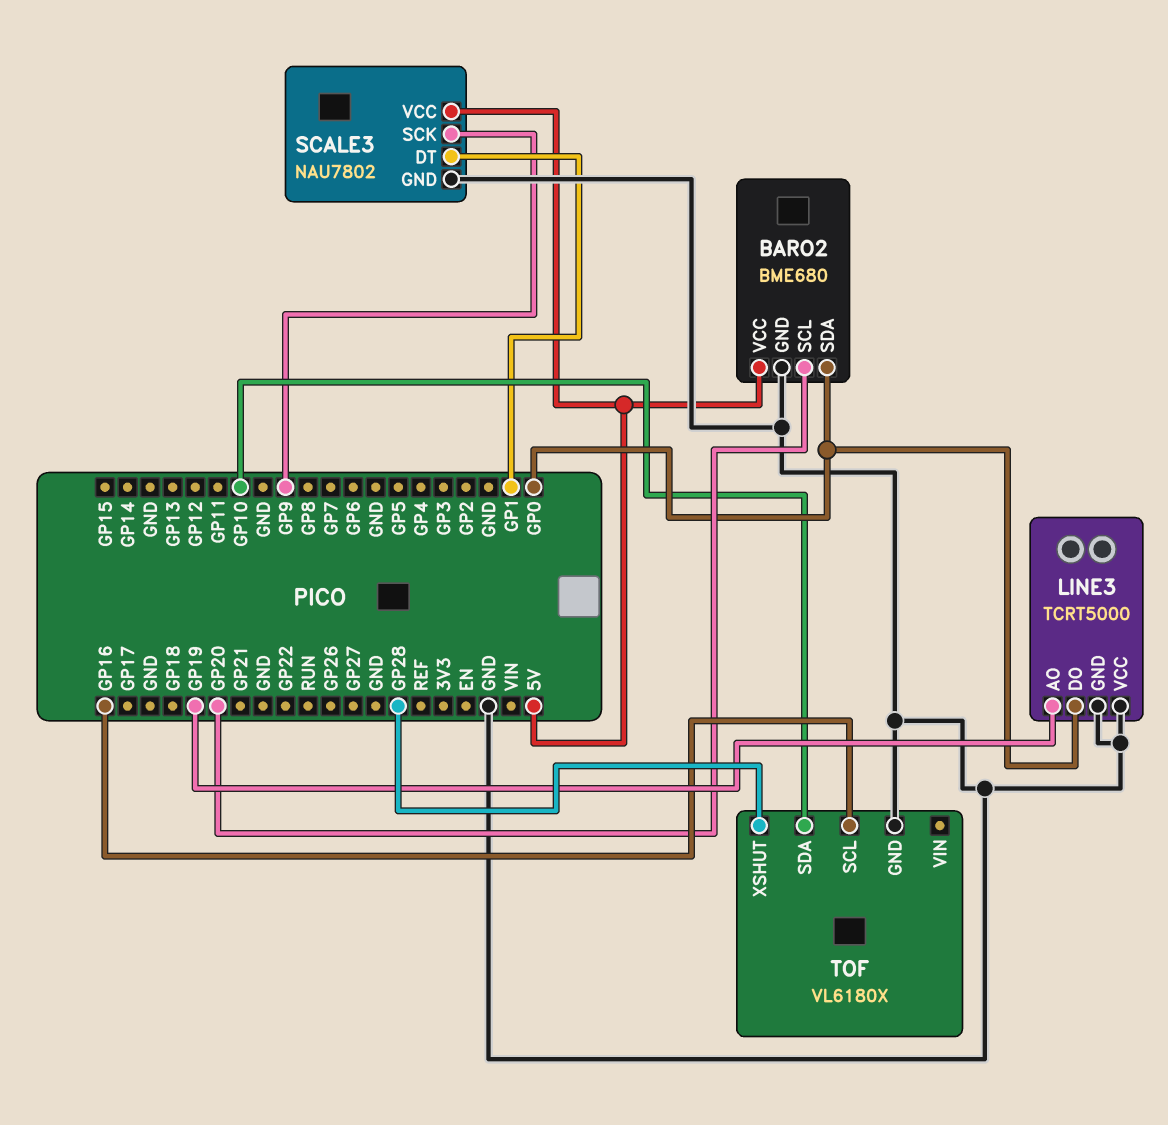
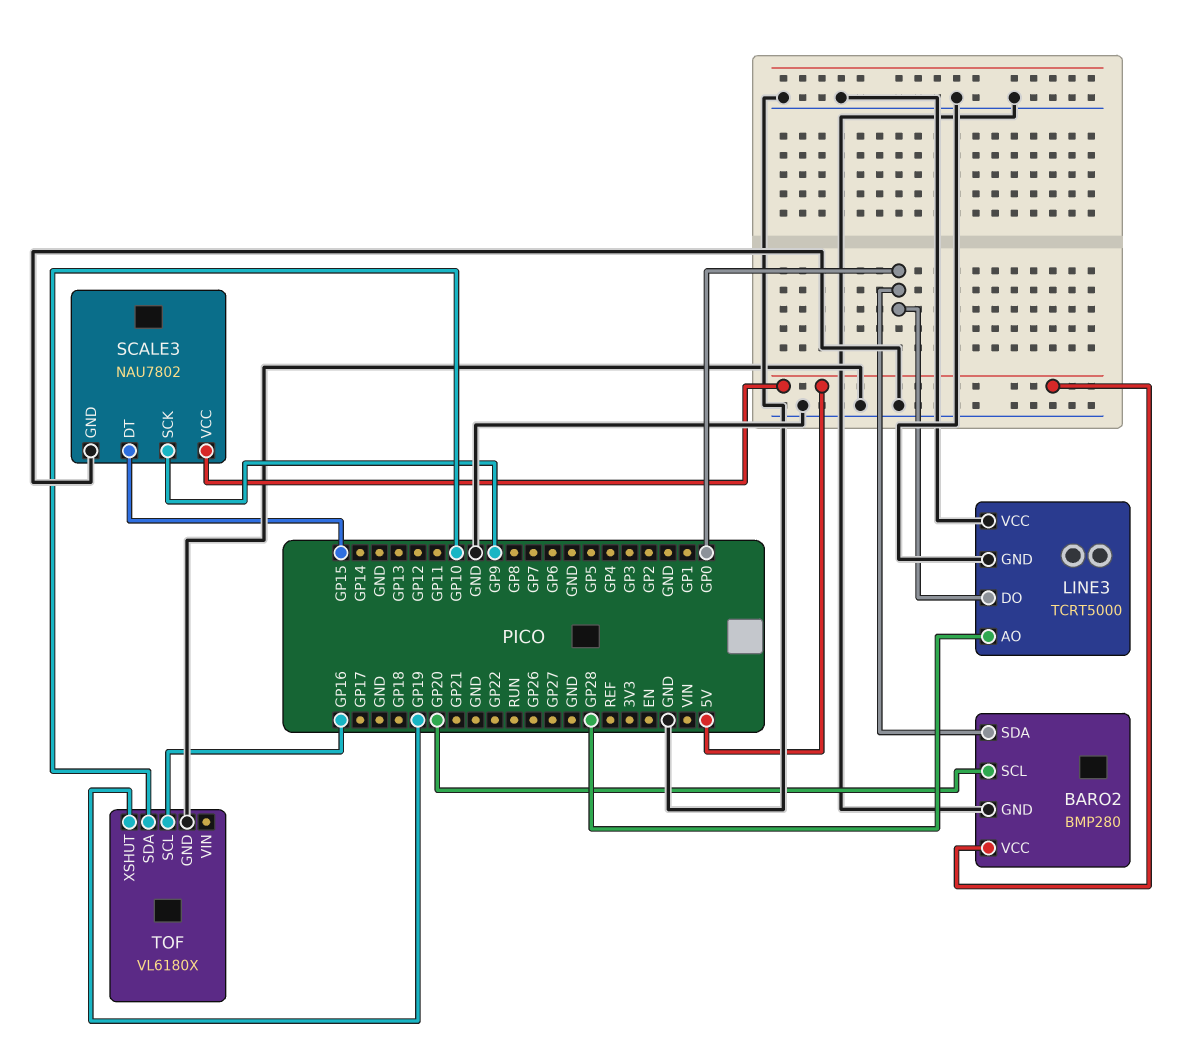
BARO2: BME680 -> BMP280
LINE3 pin AO: GP19 -> GP28
SCALE3 pin DT: GP1 -> GP15
TOF pin XSHUT: GP28 -> GP19

